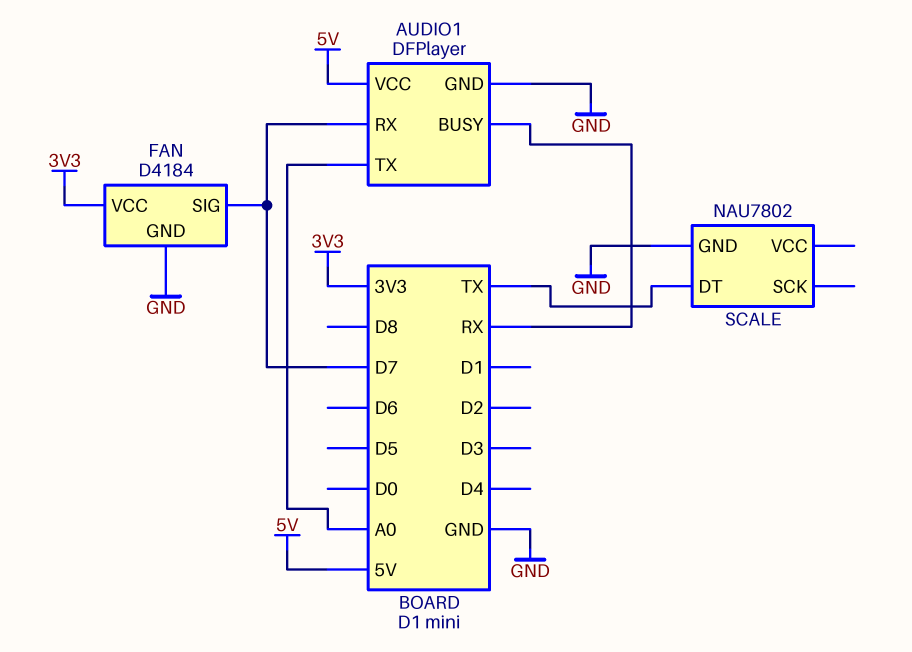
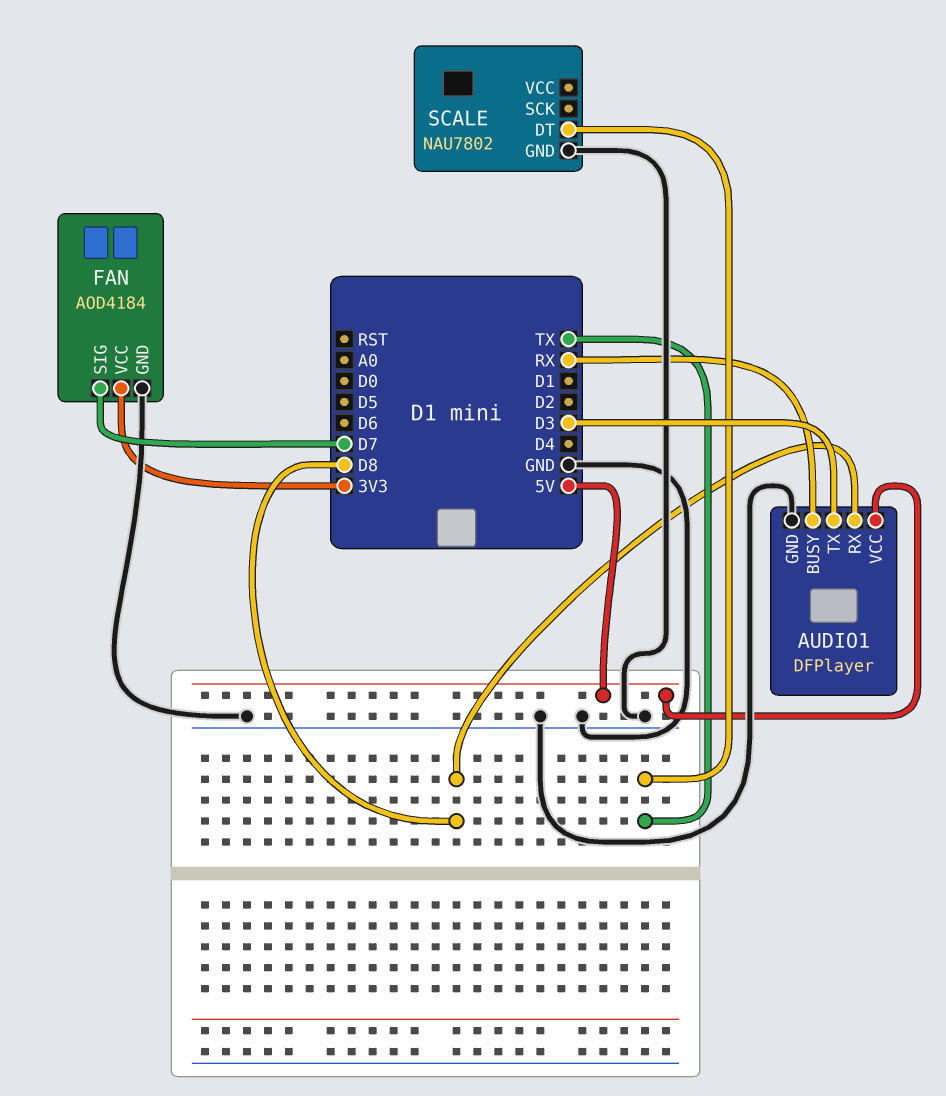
AUDIO1 pin RX: D7 -> D8
AUDIO1 pin TX: A0 -> D3
FAN: D4184 -> AOD4184

